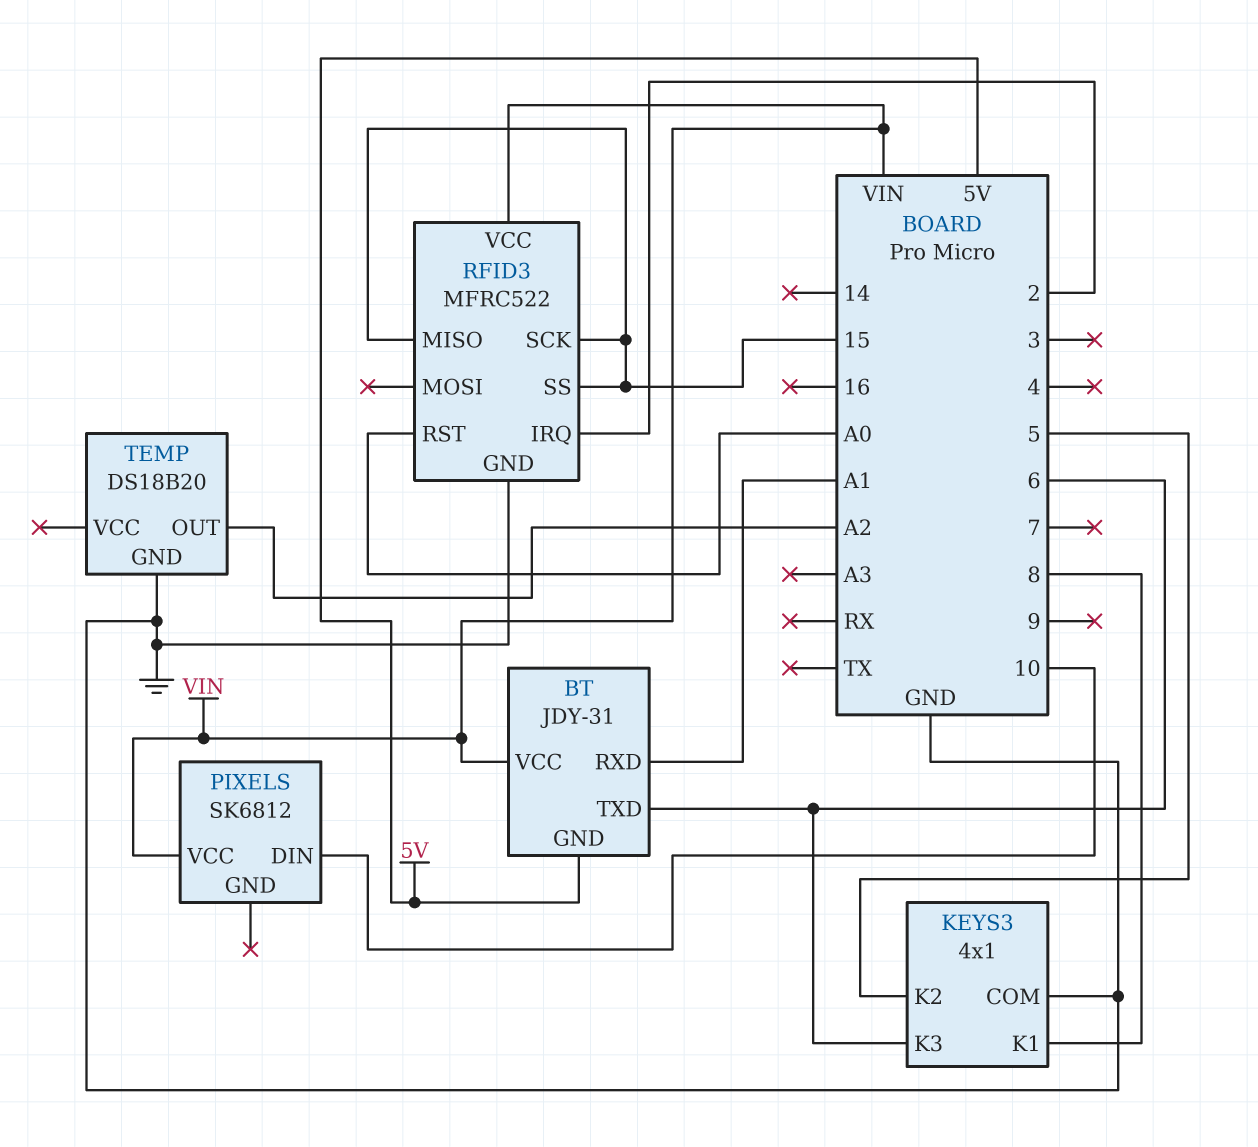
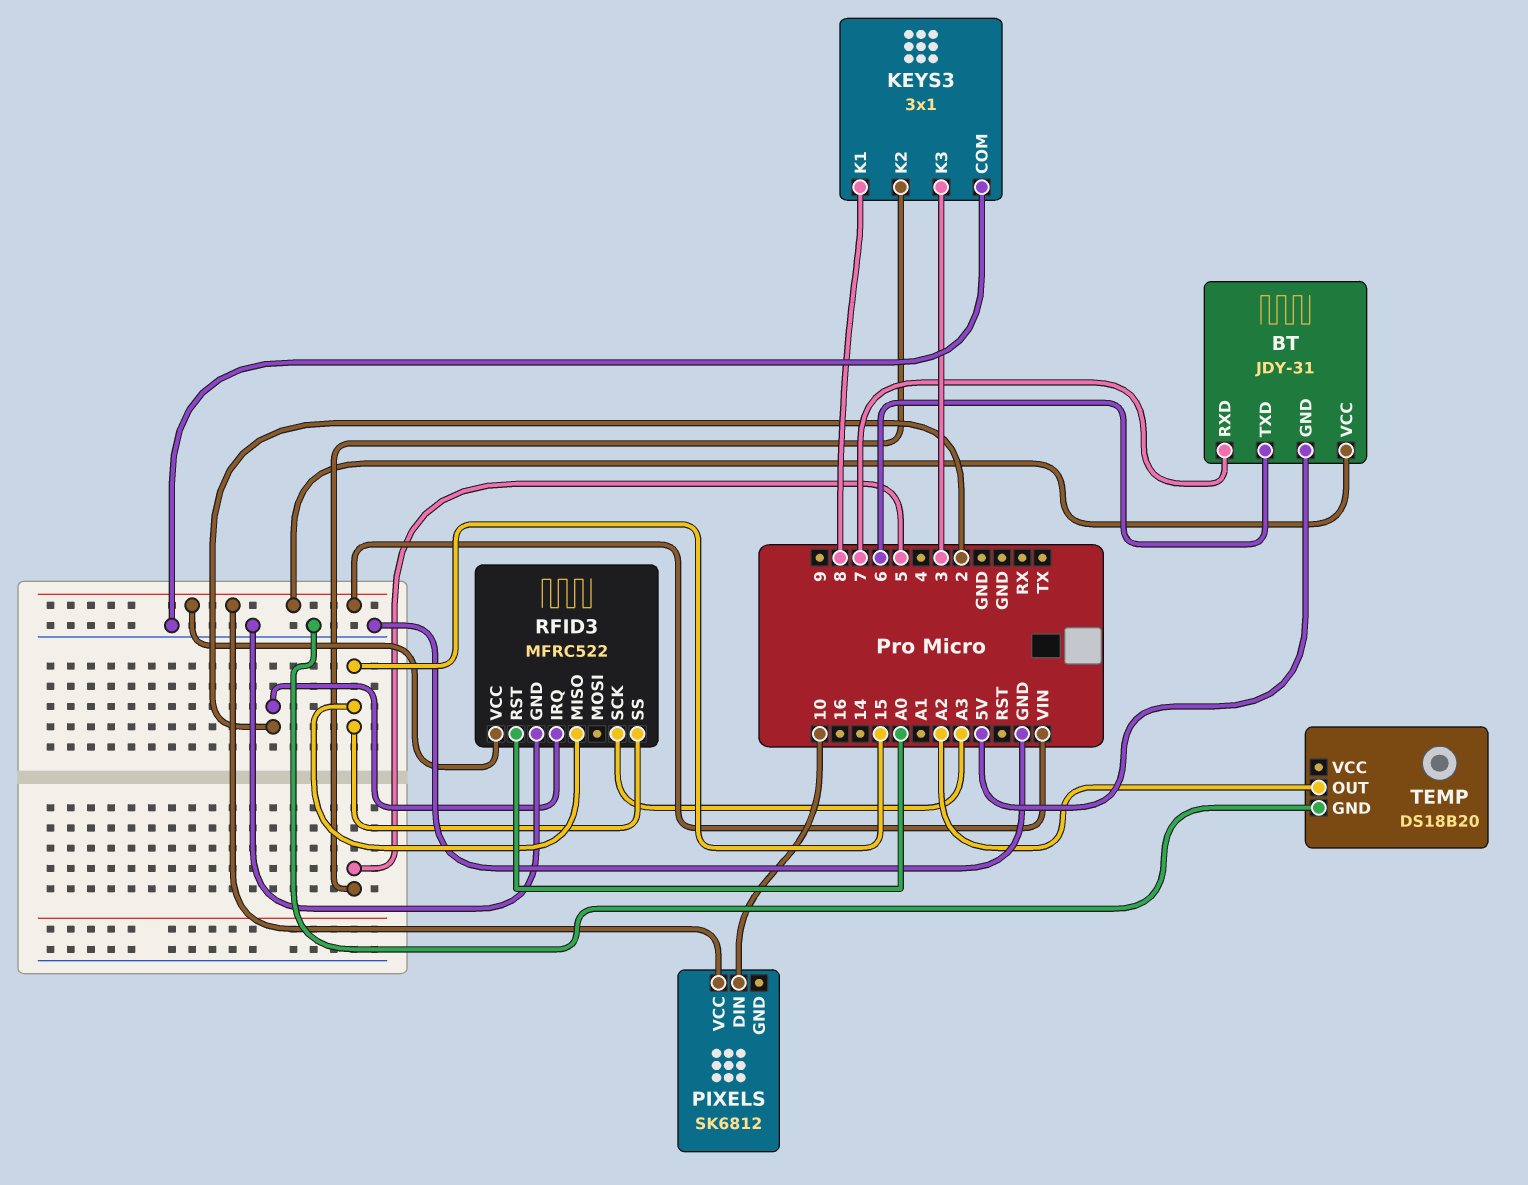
BT pin RXD: A1 -> 7
KEYS3: 4x1 -> 3x1
KEYS3 pin K3: 6 -> 3
RFID3 pin SCK: 15 -> A3

